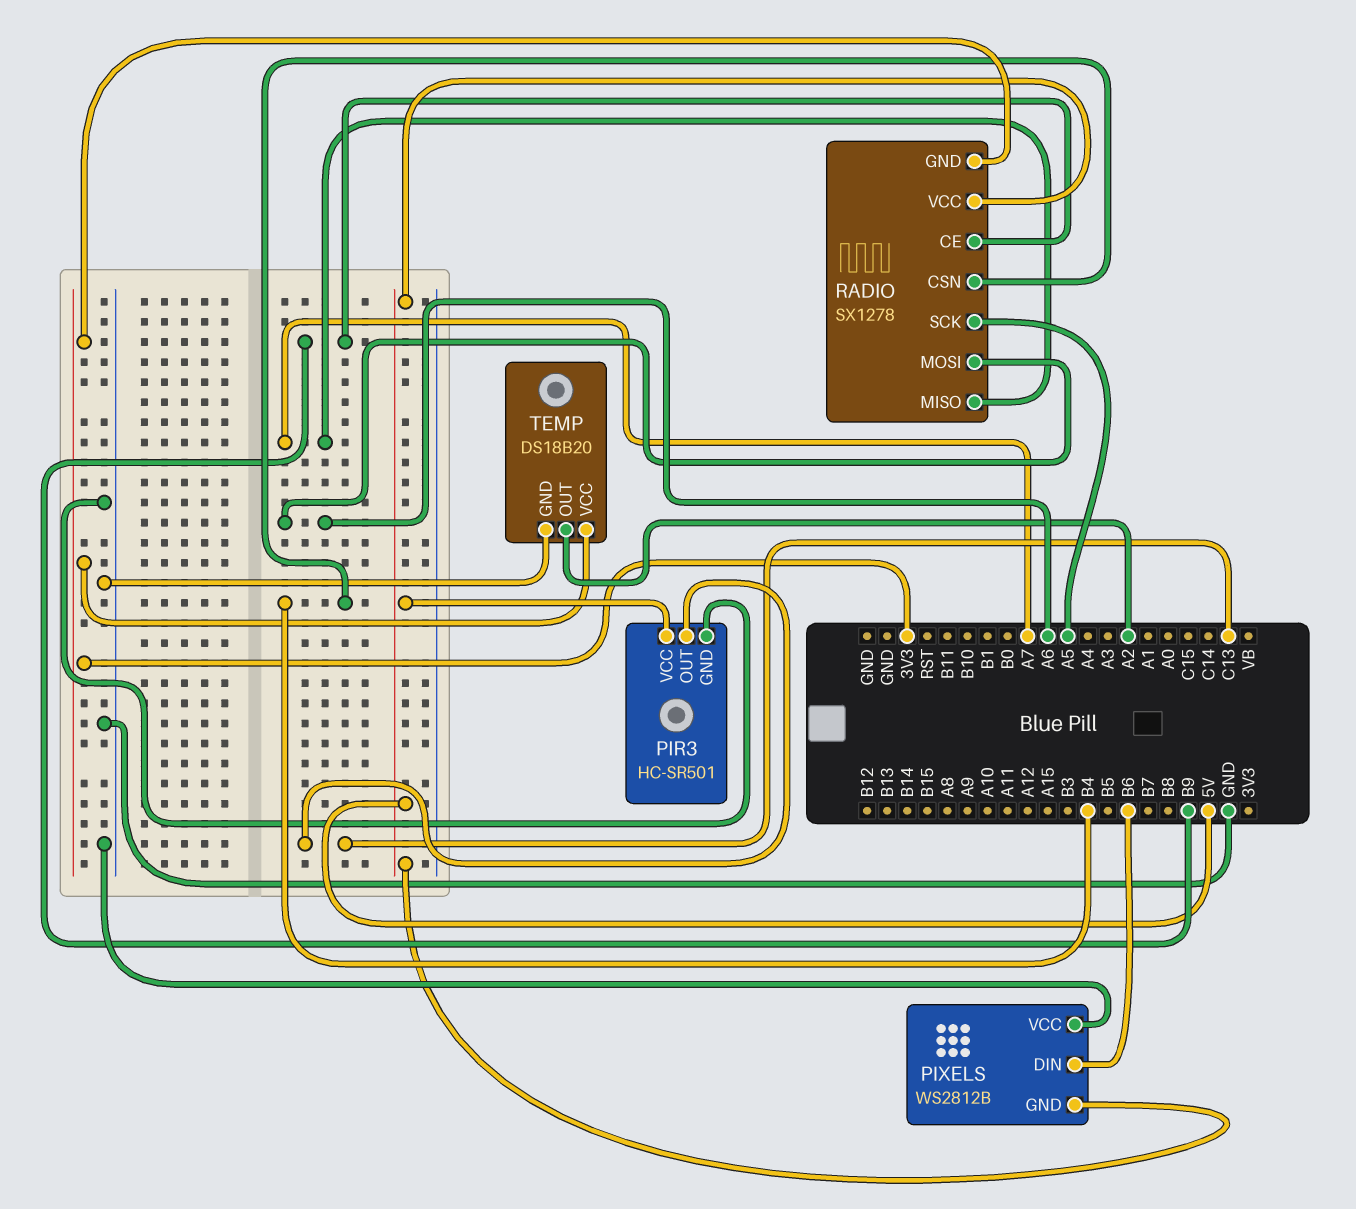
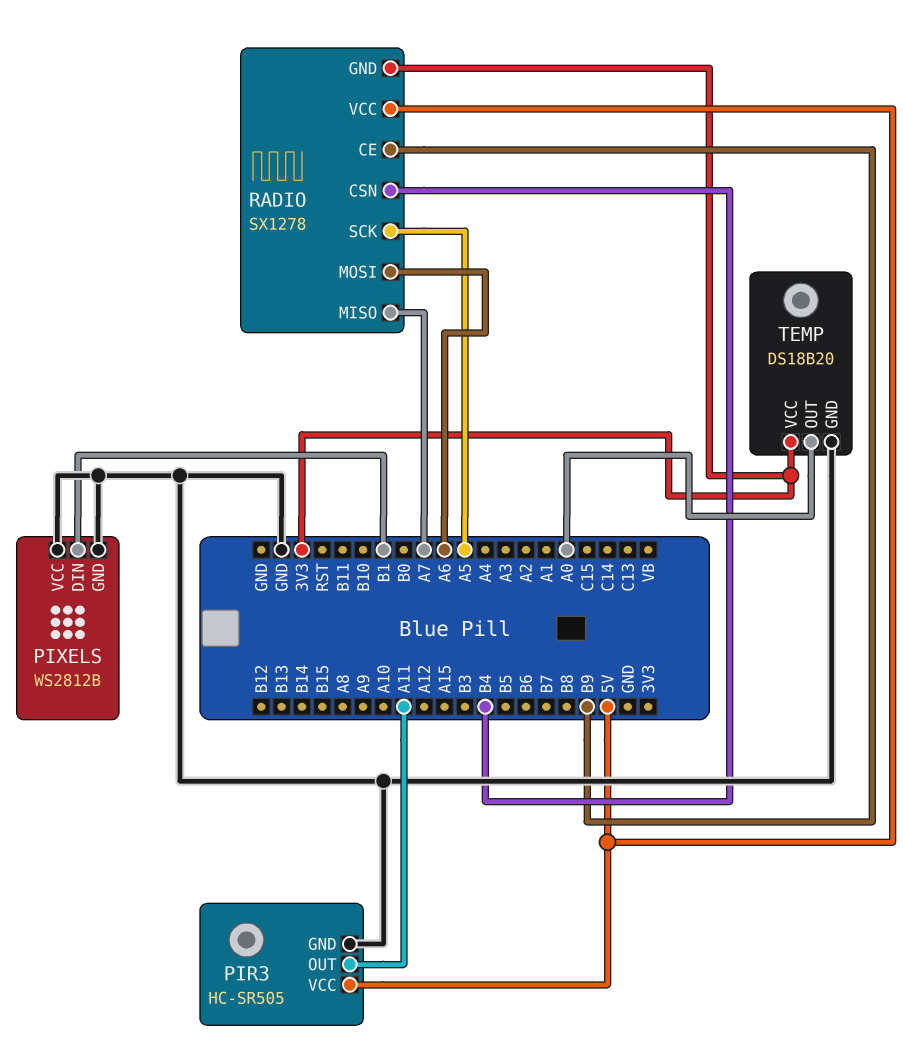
PIR3: HC-SR501 -> HC-SR505
PIR3 pin OUT: C13 -> A11
PIXELS pin DIN: B6 -> B1
PIXELS pin GND: 5V -> GND
TEMP pin OUT: A2 -> A0

